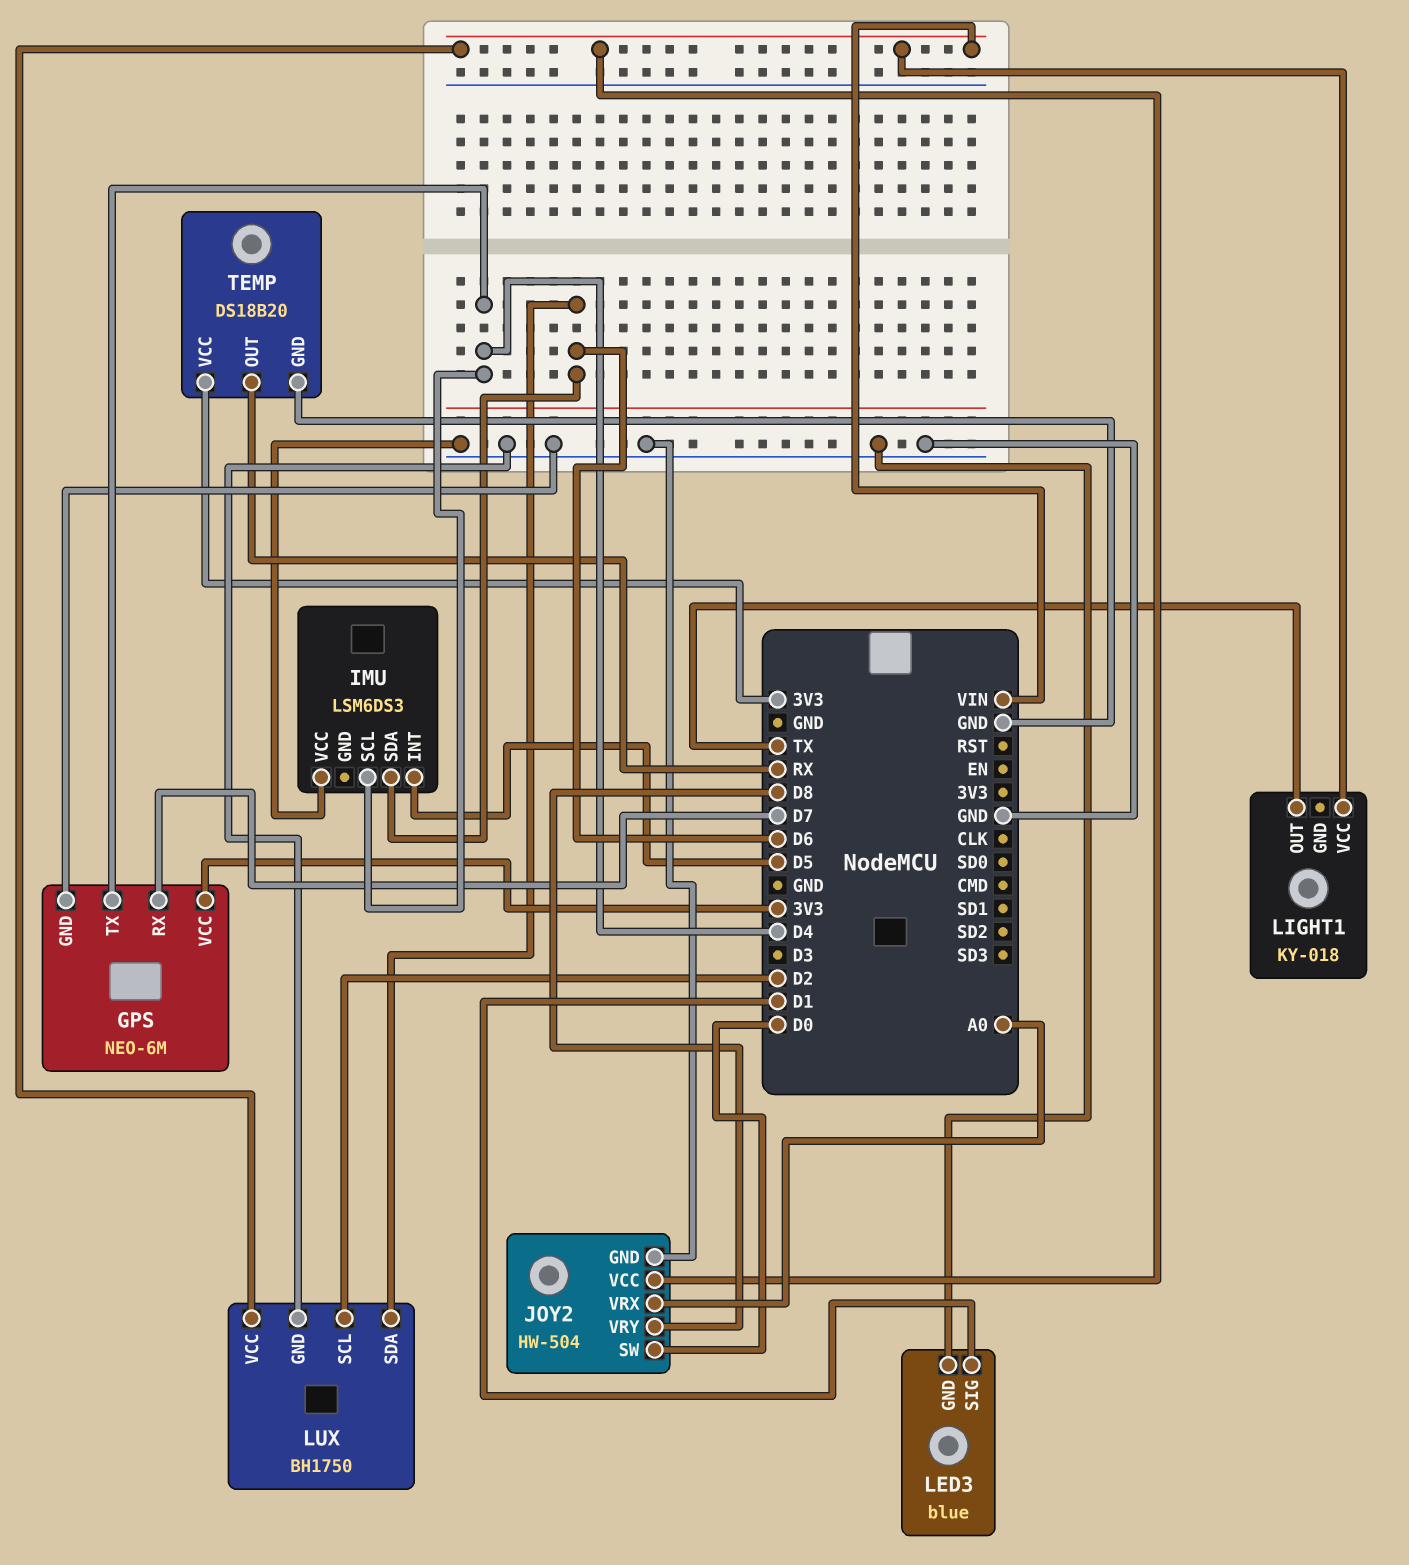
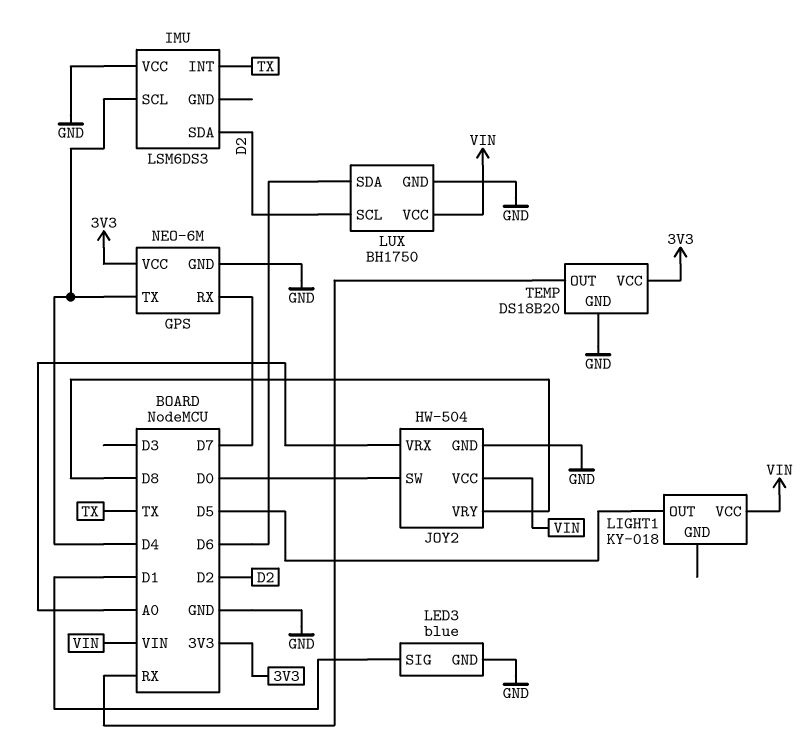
IMU pin INT: D5 -> TX
IMU pin SDA: D6 -> D2
LIGHT1 pin OUT: TX -> D5

